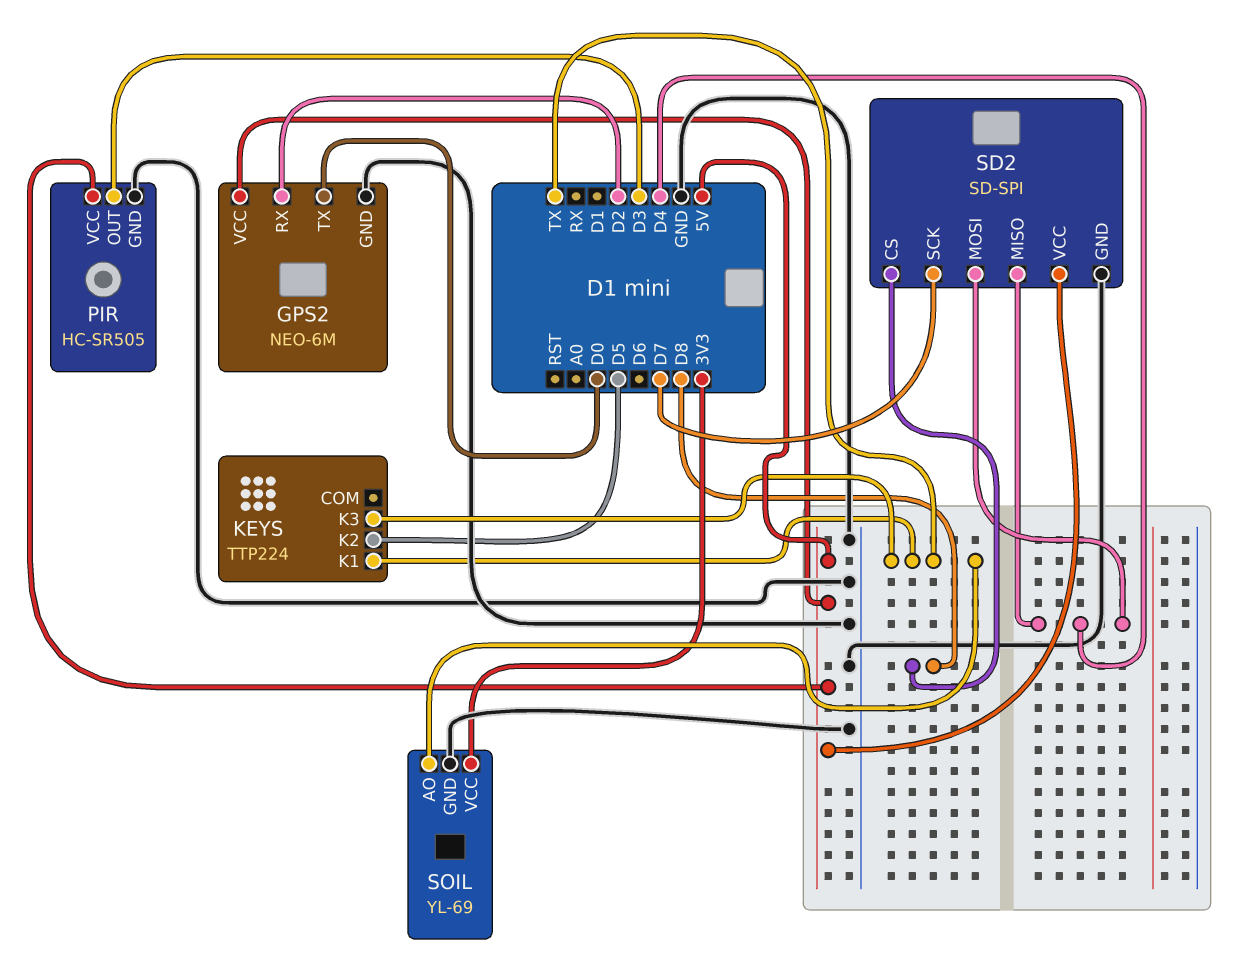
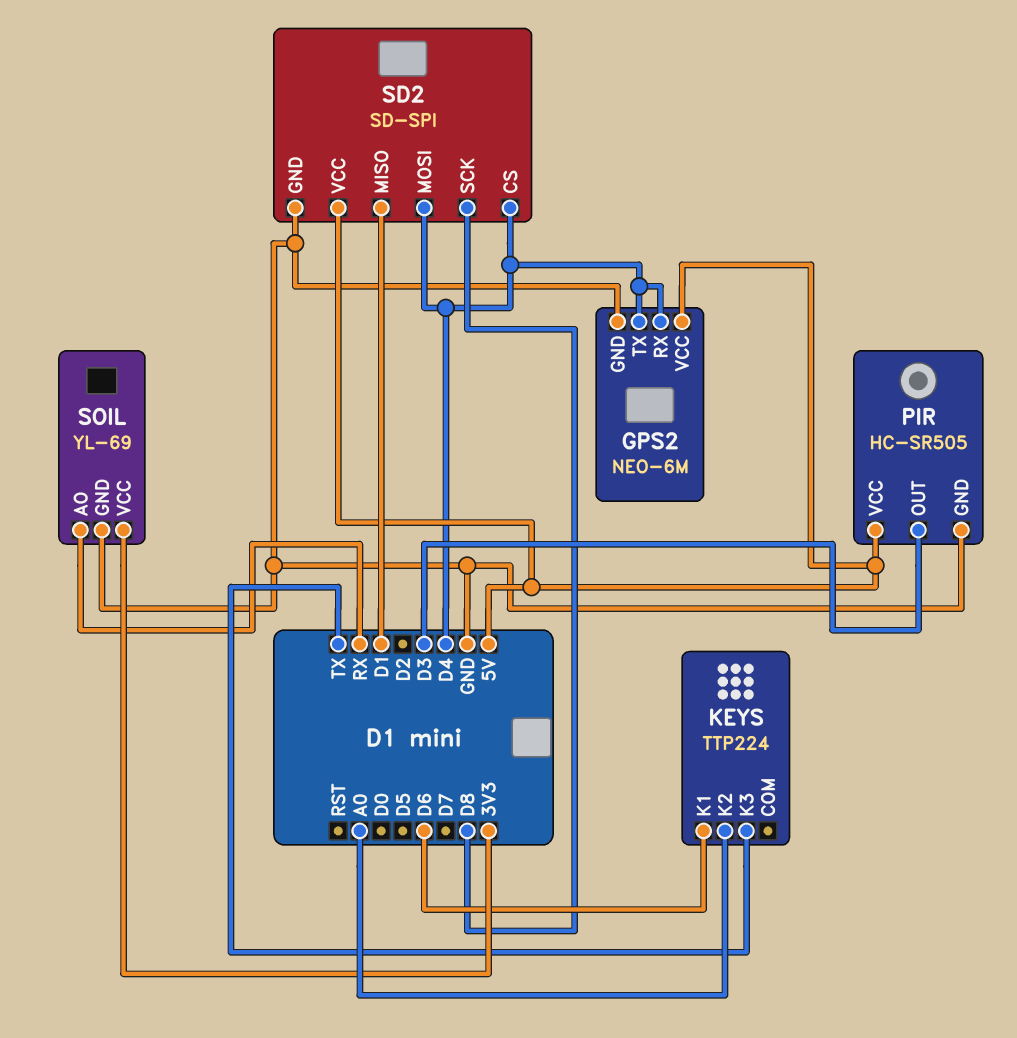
GPS2 pin RX: D2 -> D4
GPS2 pin TX: D0 -> D4
KEYS pin K1: TX -> D6
KEYS pin K2: D5 -> A0
SD2 pin CS: D8 -> D4
SD2 pin MISO: D4 -> D1
SD2 pin SCK: D7 -> D8
SOIL pin AO: TX -> RX

